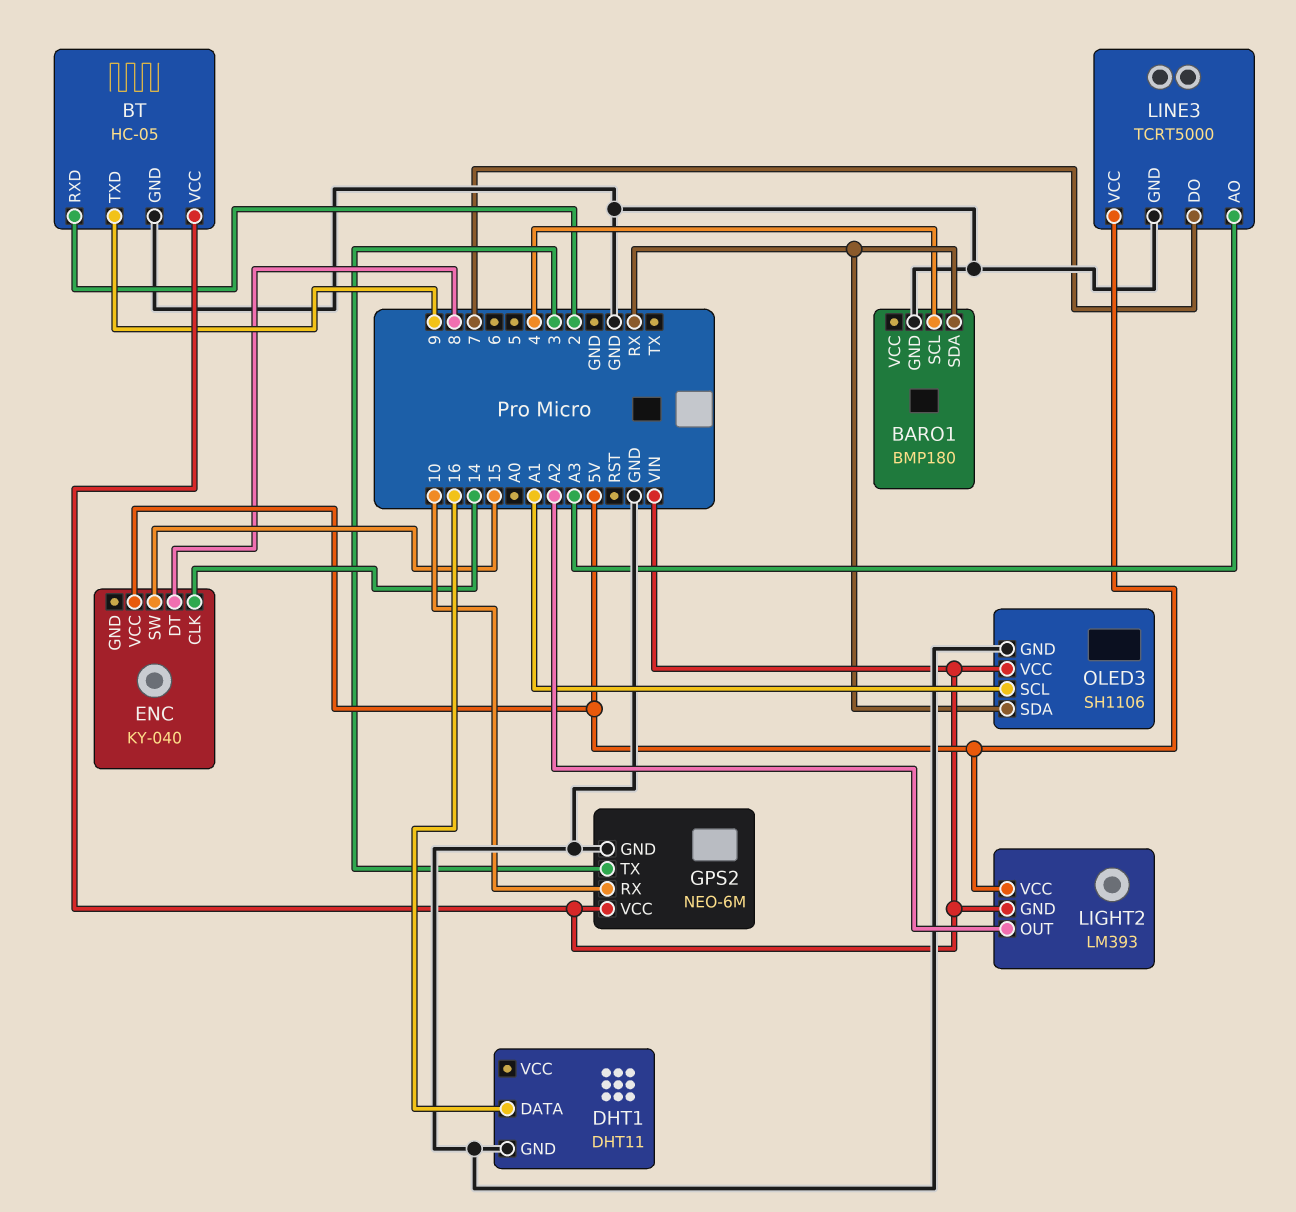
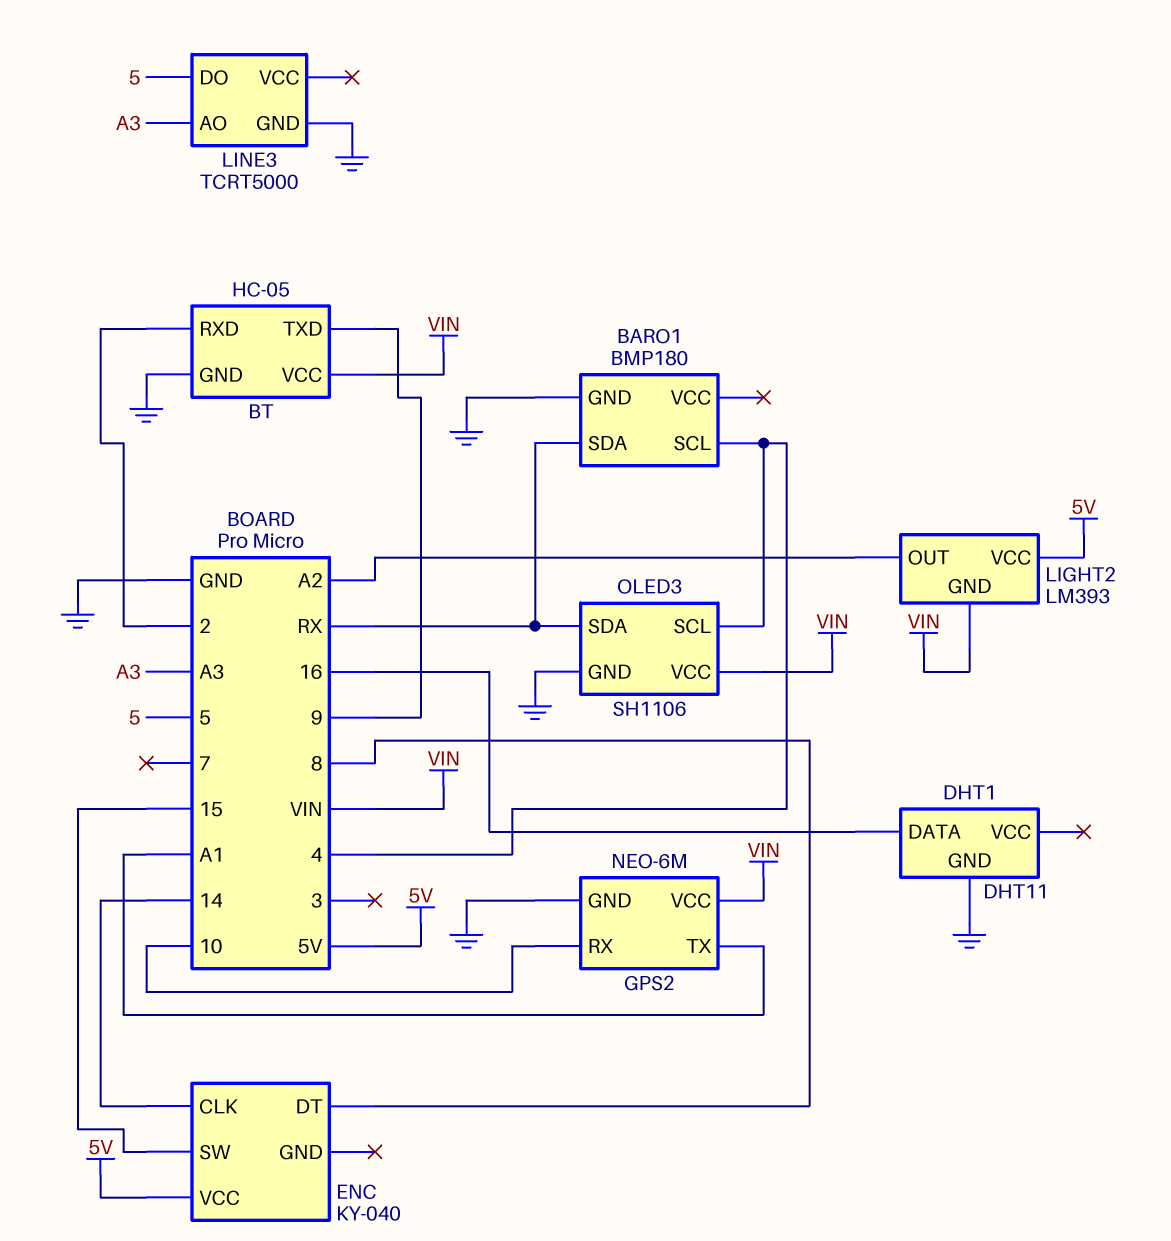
GPS2 pin TX: 3 -> A1
LINE3 pin DO: 7 -> 5
LINE3 pin VCC: 5V -> none
OLED3 pin SCL: A1 -> 4

